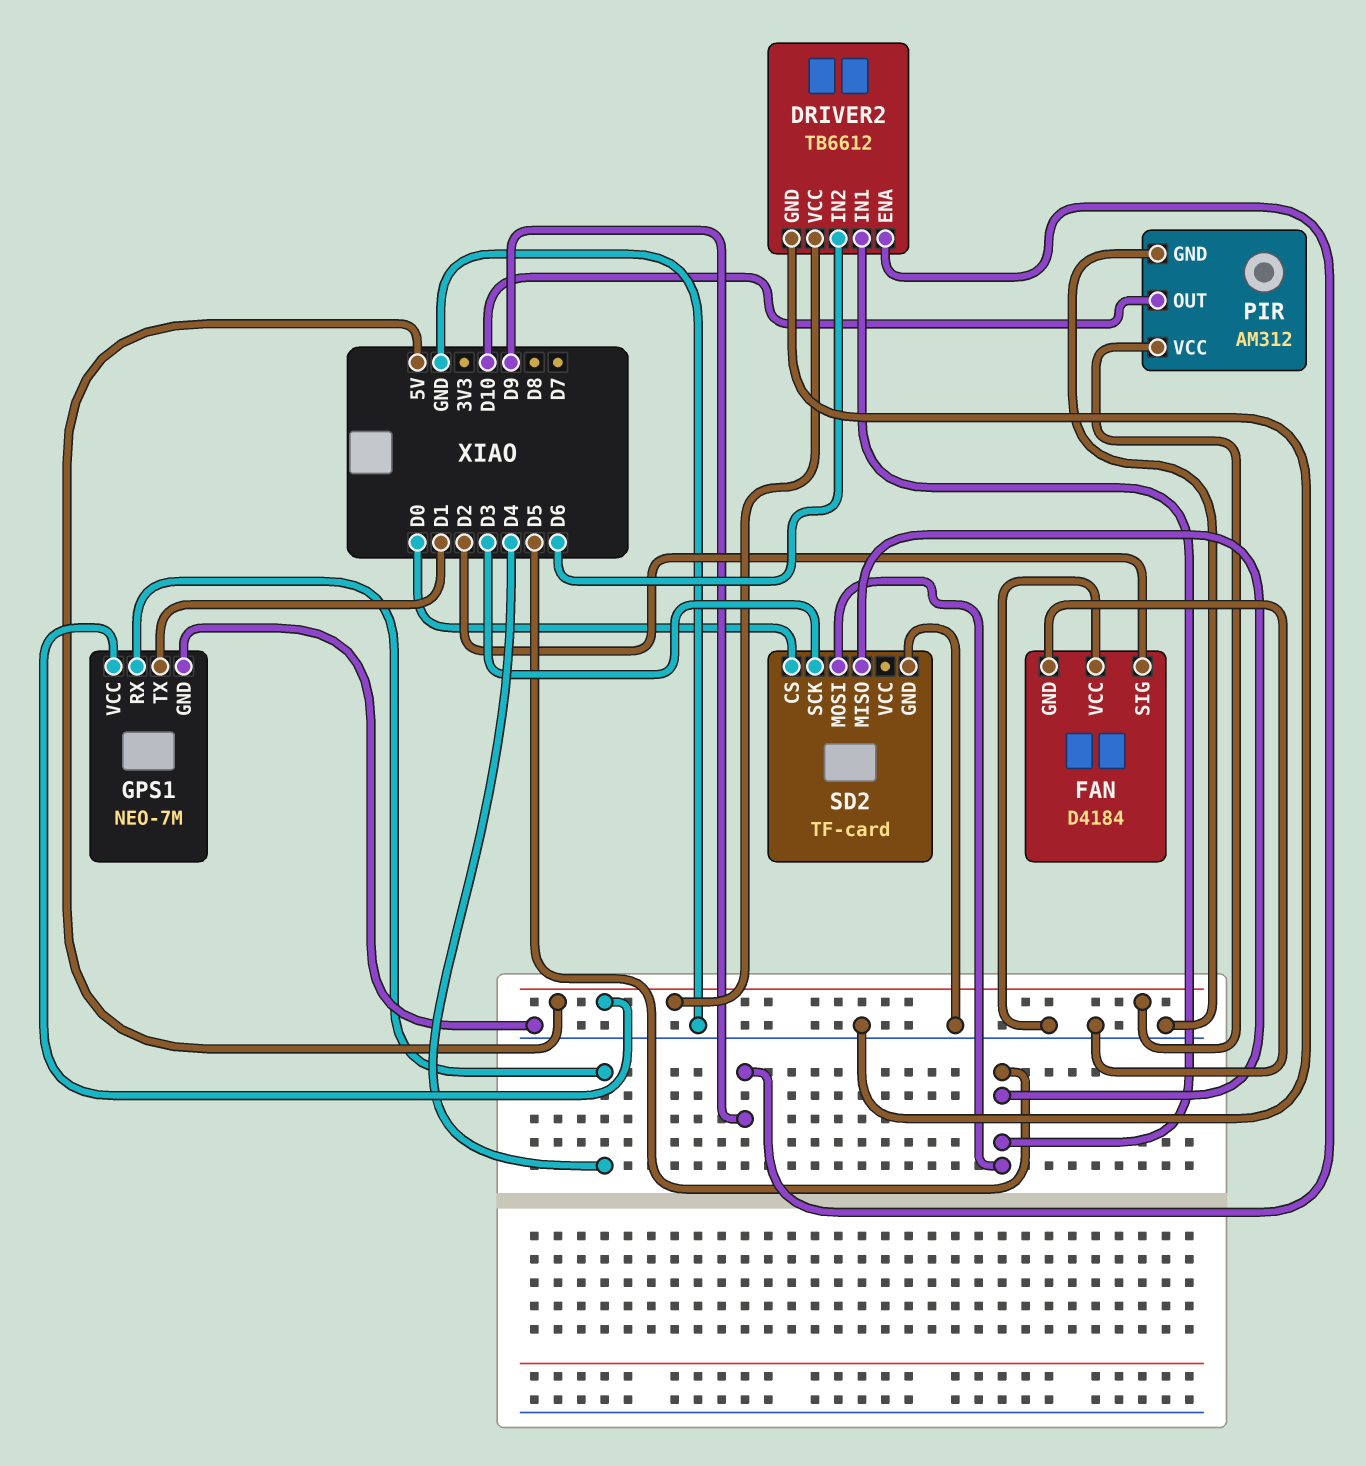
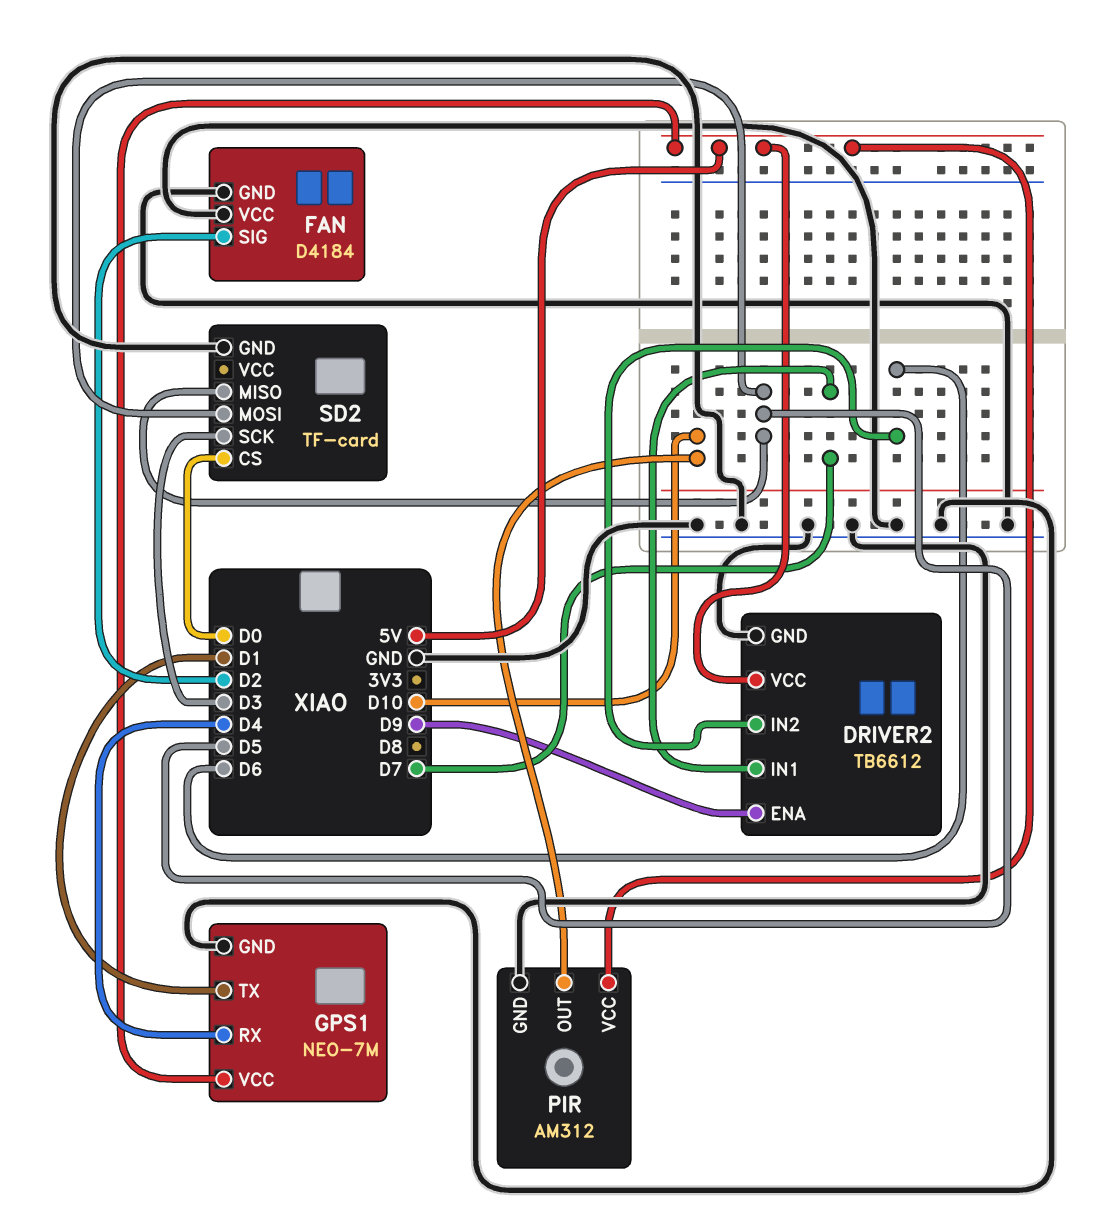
DRIVER2 pin IN1: D5 -> D7

